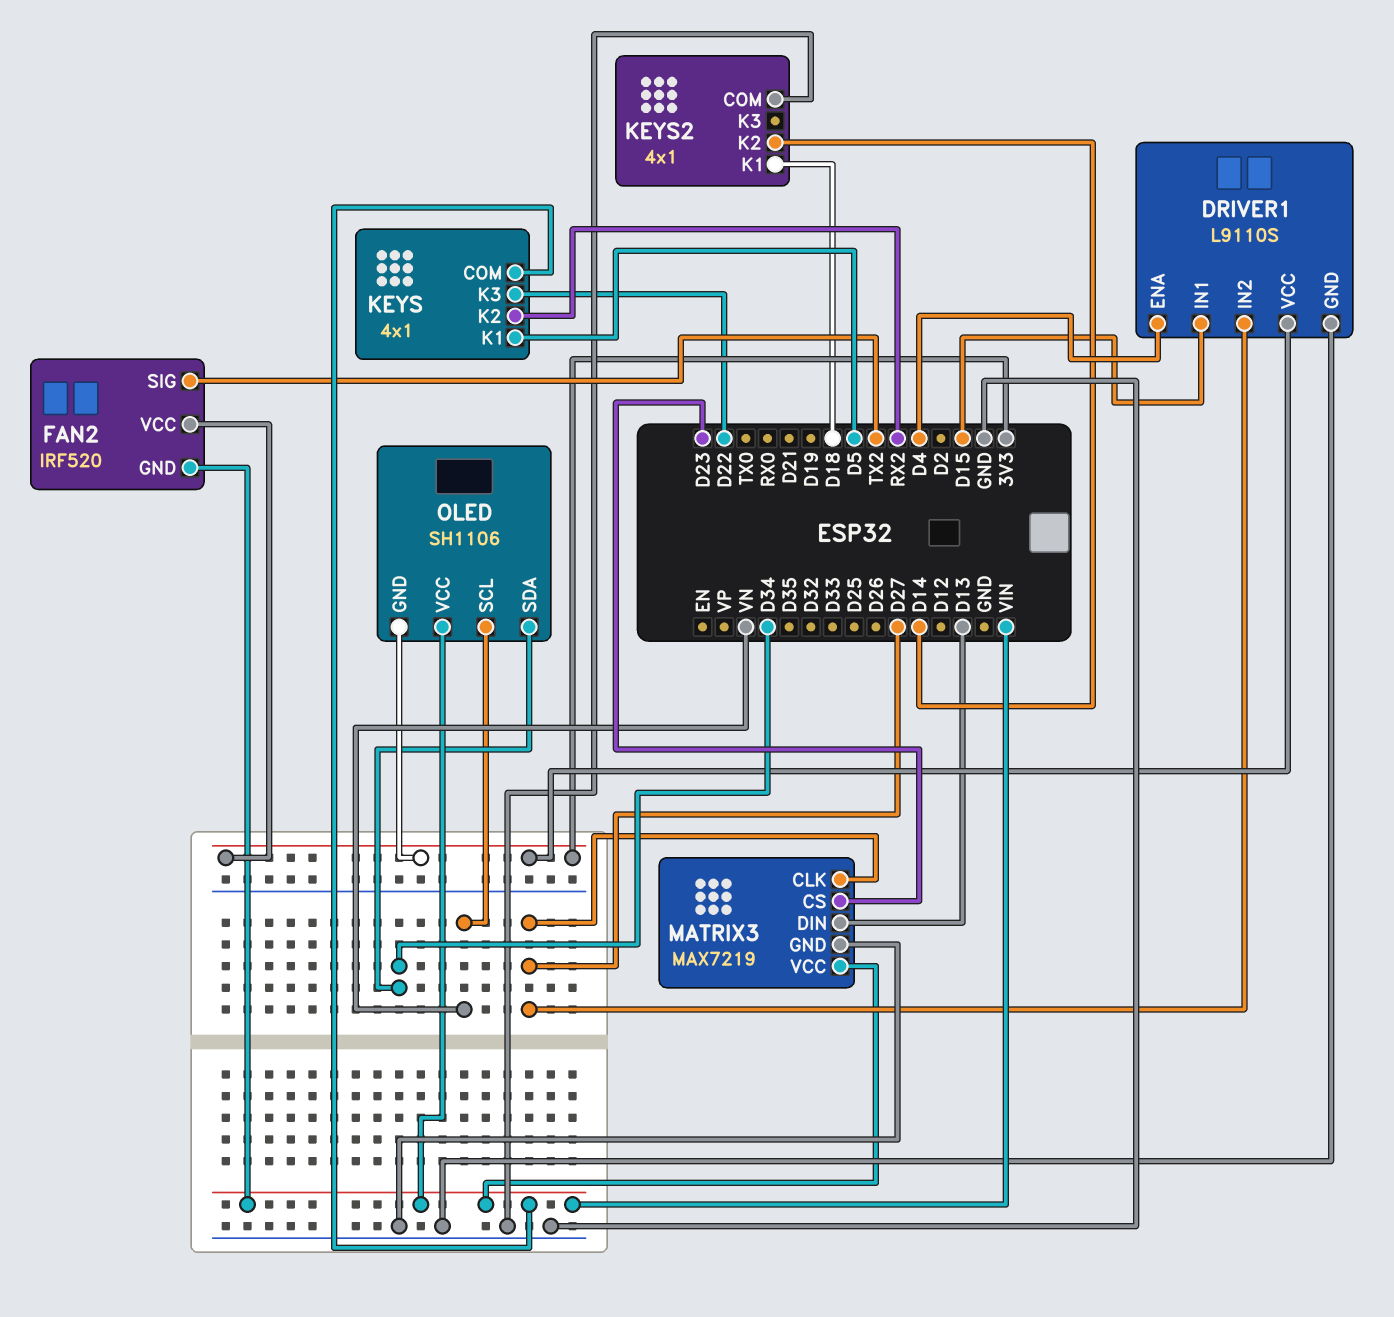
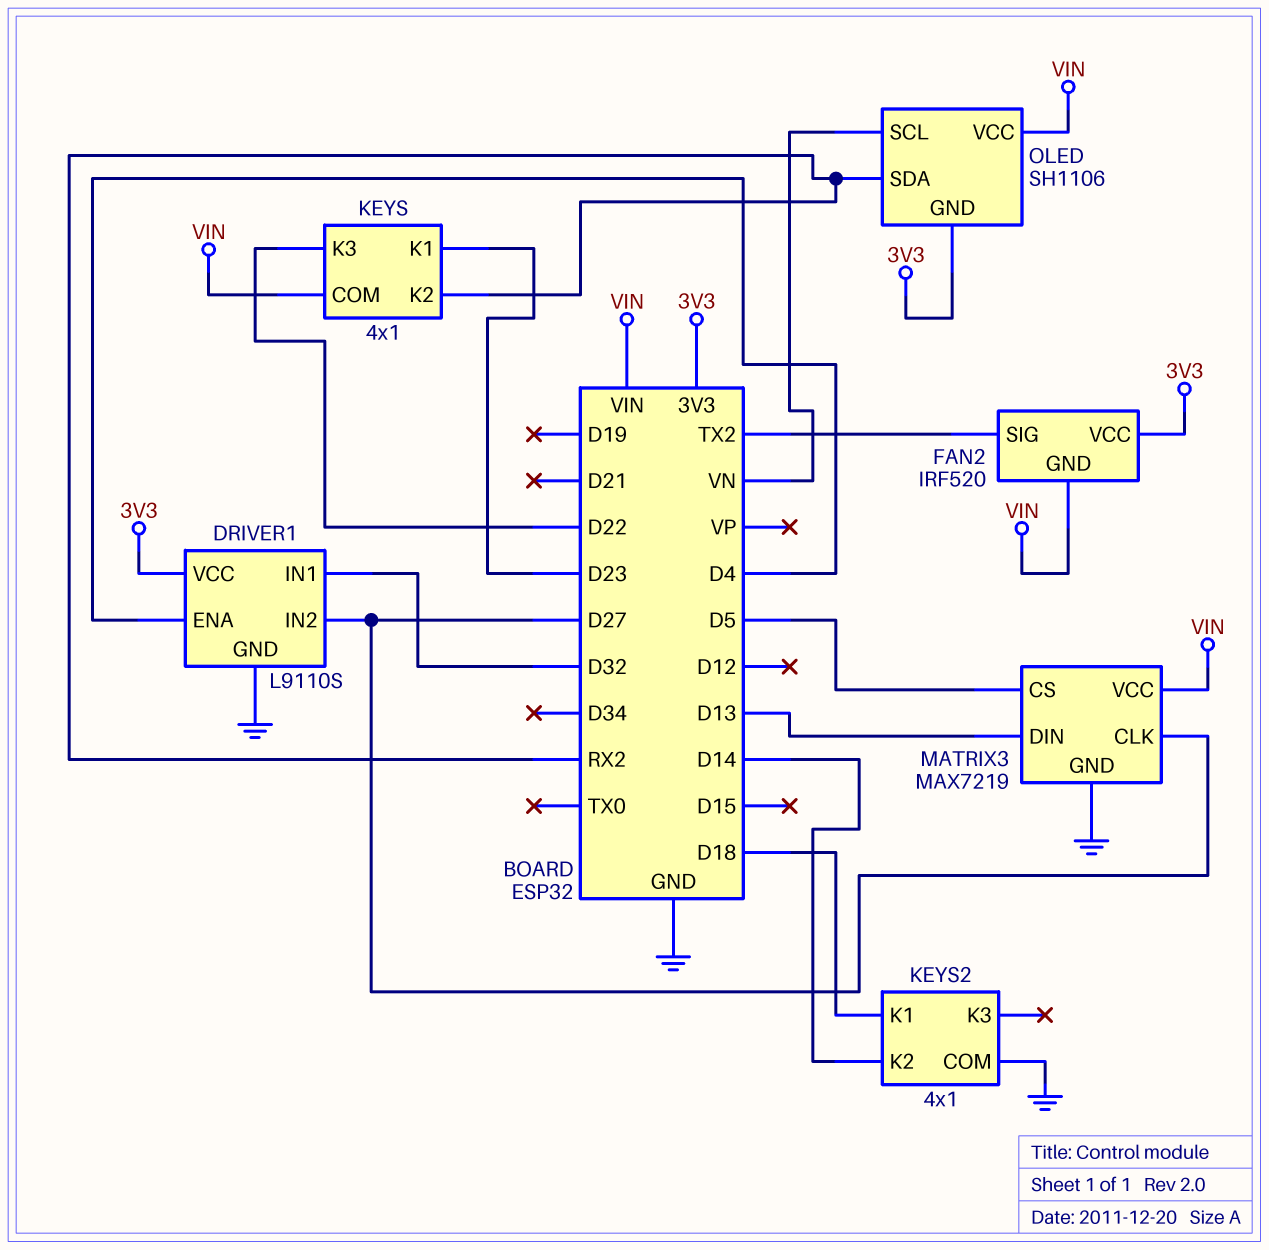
DRIVER1 pin IN1: D15 -> D32
KEYS pin K1: D5 -> D23
MATRIX3 pin CS: D23 -> D5
OLED pin SDA: D34 -> RX2

